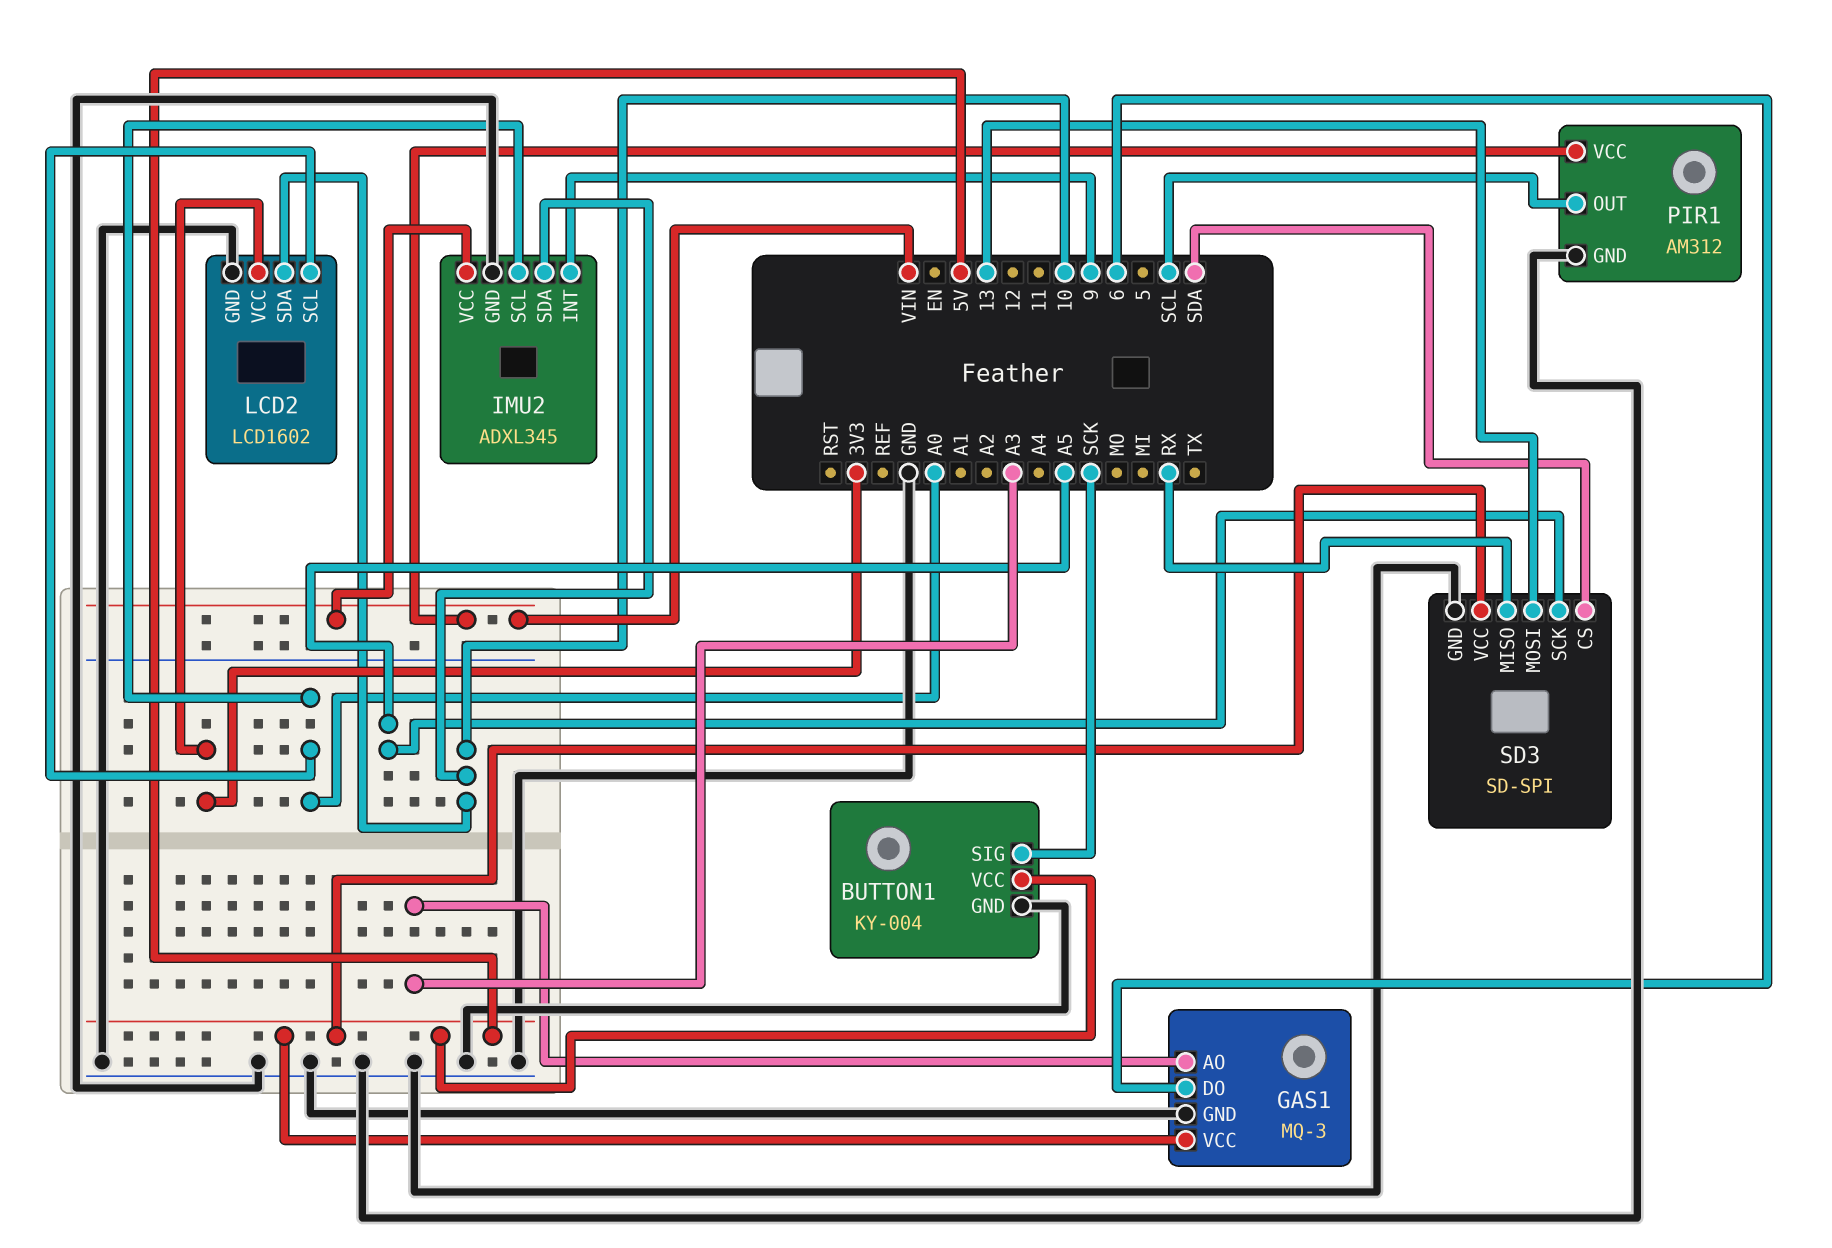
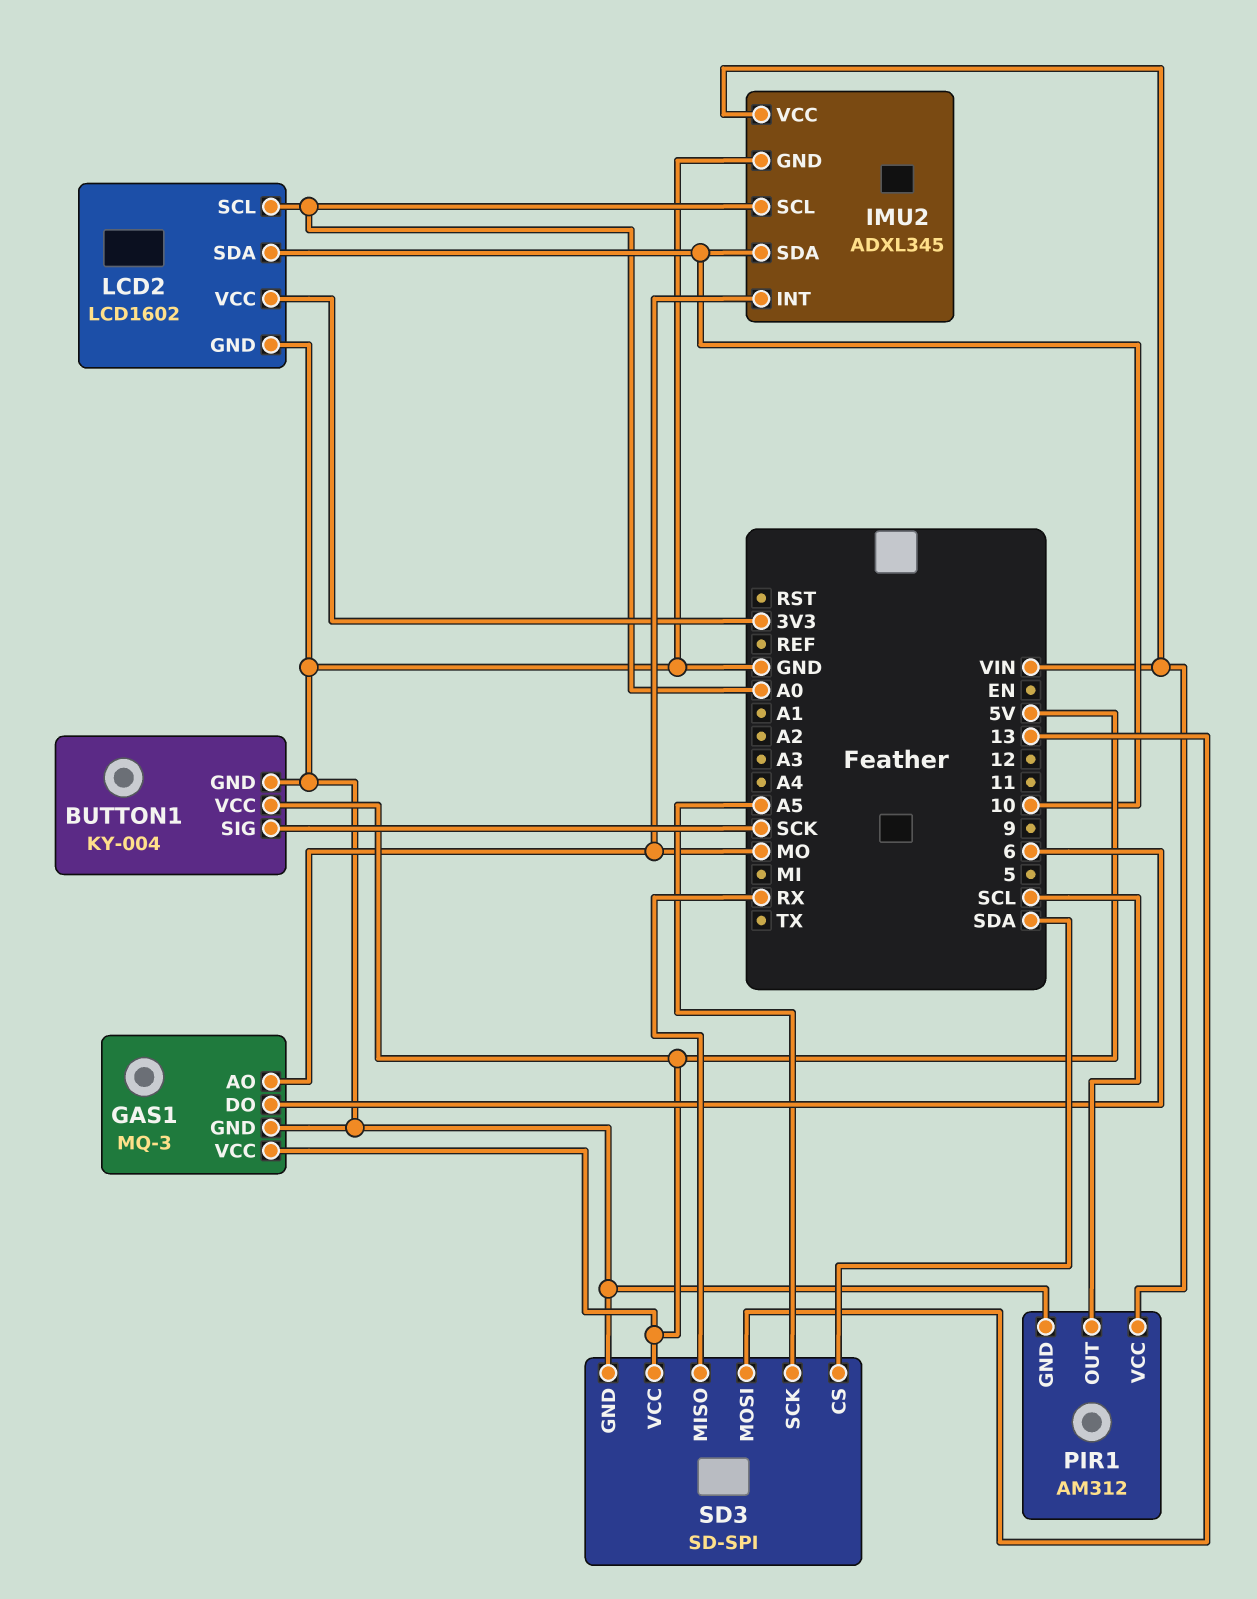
GAS1 pin AO: A3 -> MO
IMU2 pin INT: 9 -> MO

